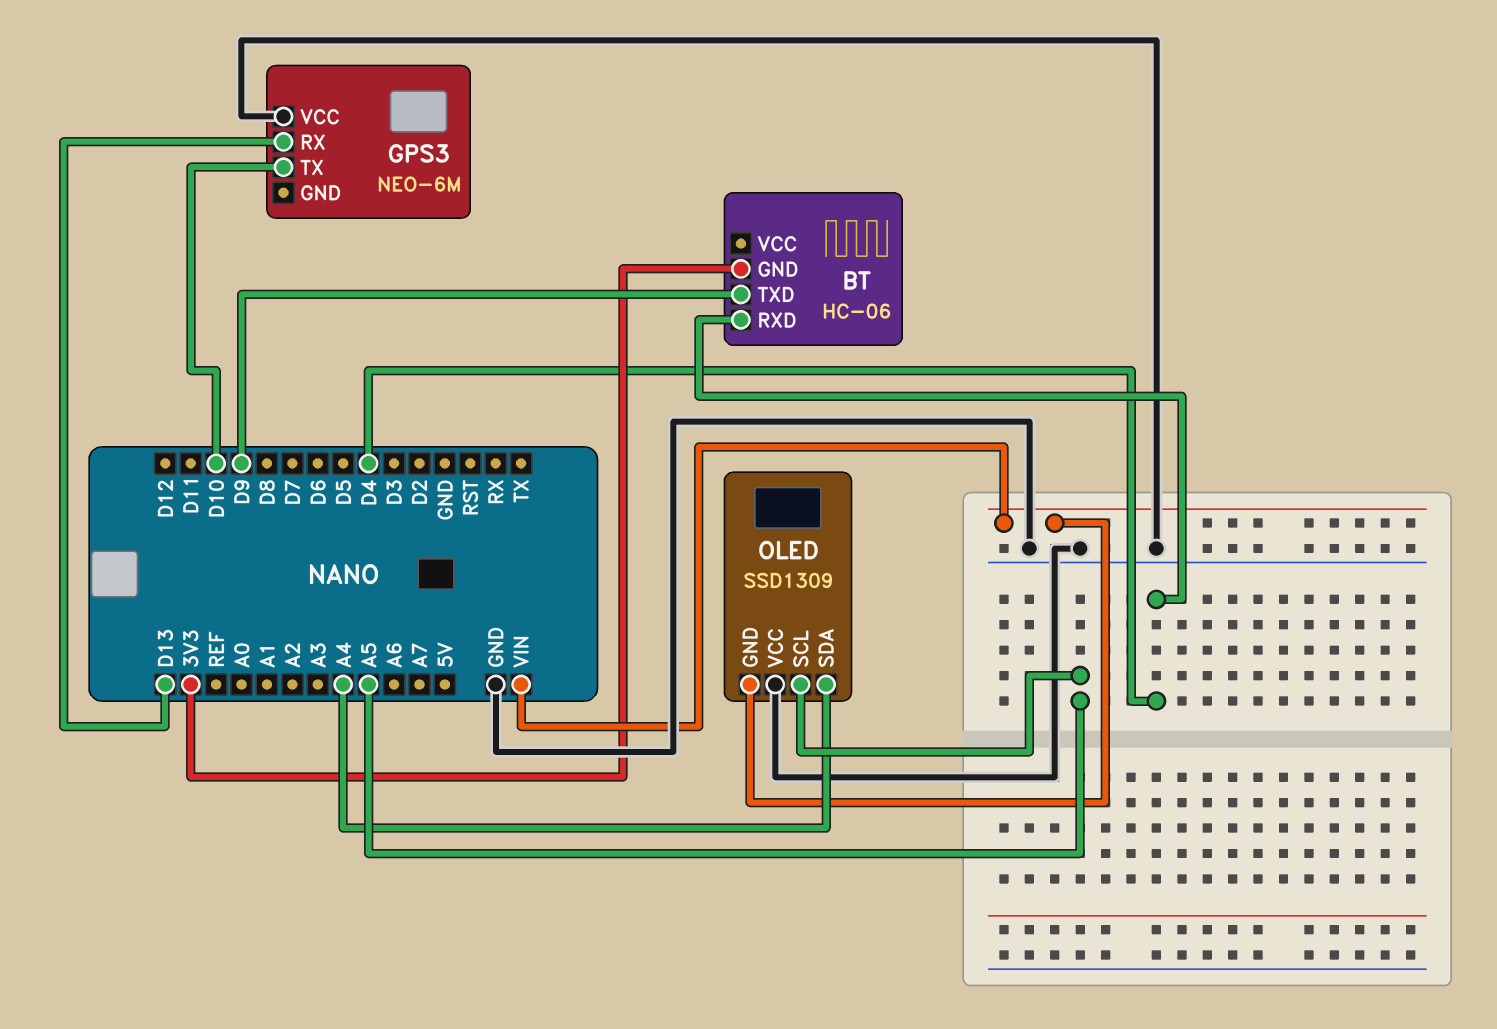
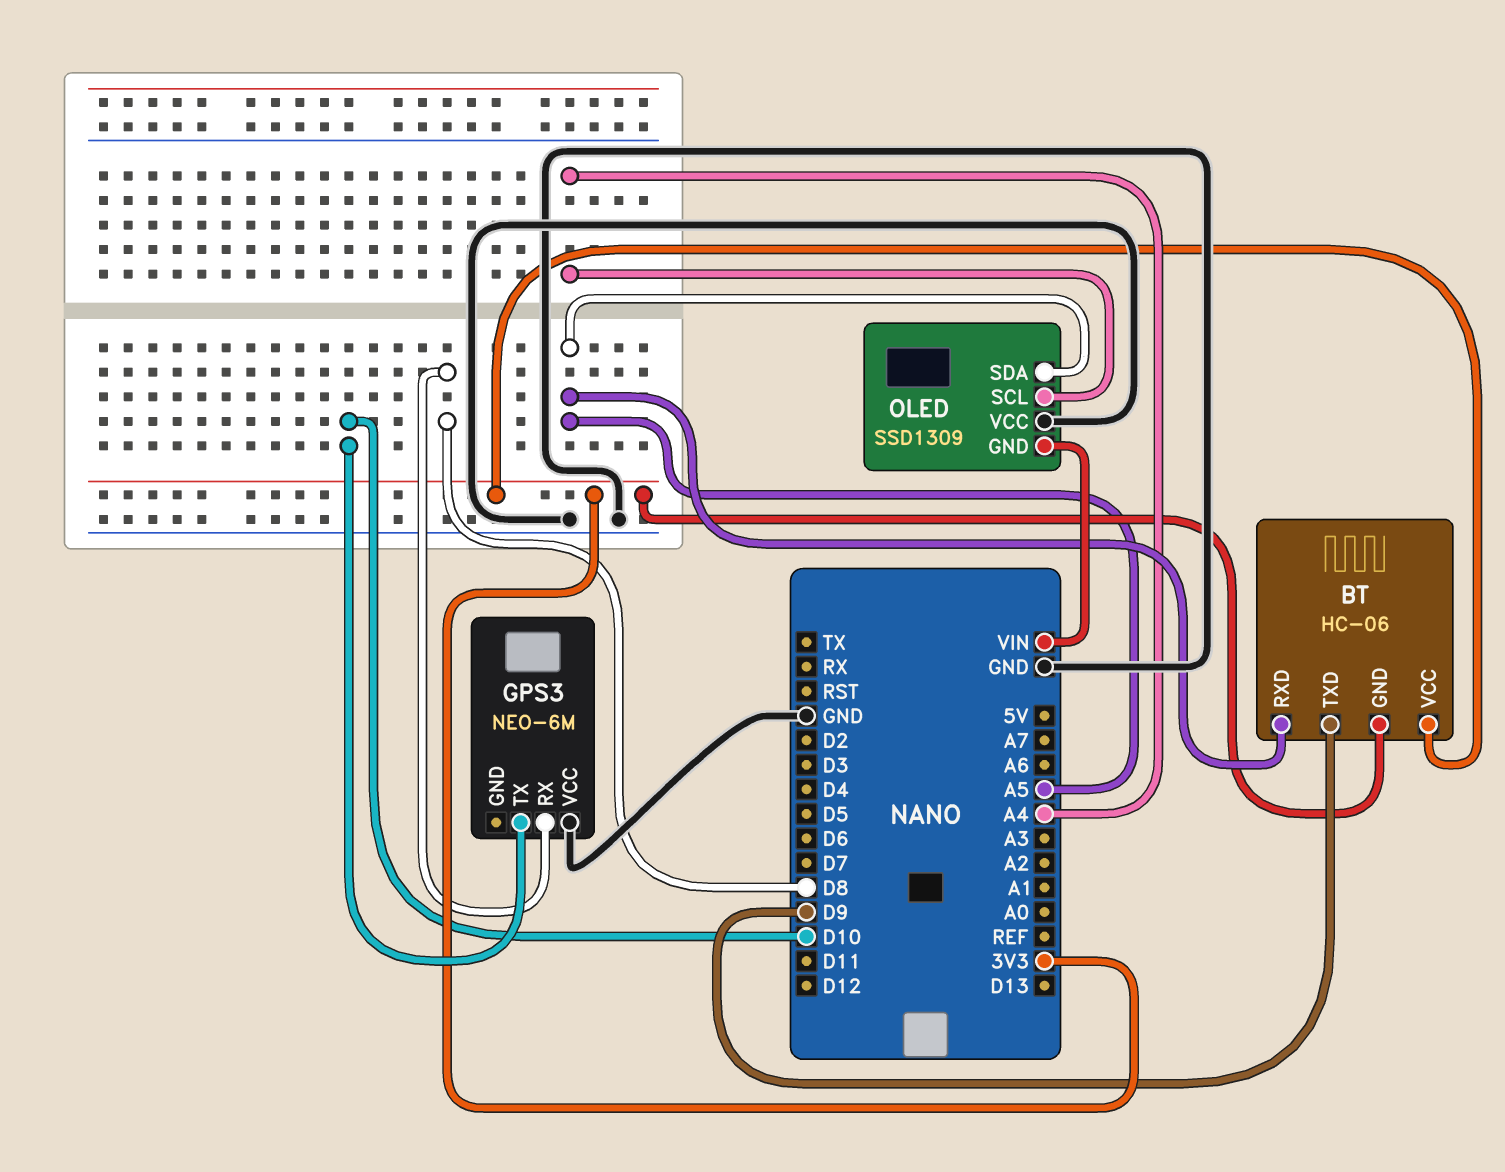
BT pin RXD: D4 -> A5
BT pin VCC: none -> 3V3
GPS3 pin RX: D13 -> D8
OLED pin SCL: A5 -> A4
OLED pin SDA: A4 -> A5

